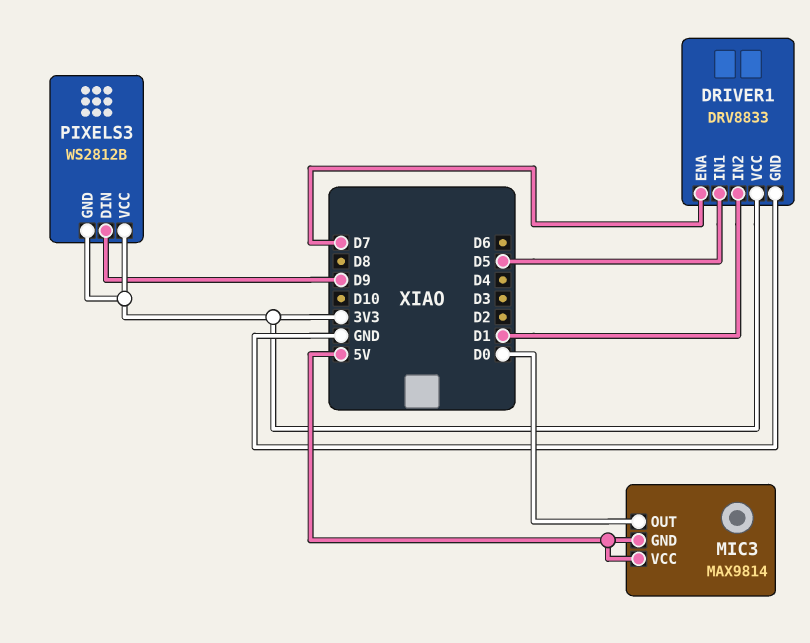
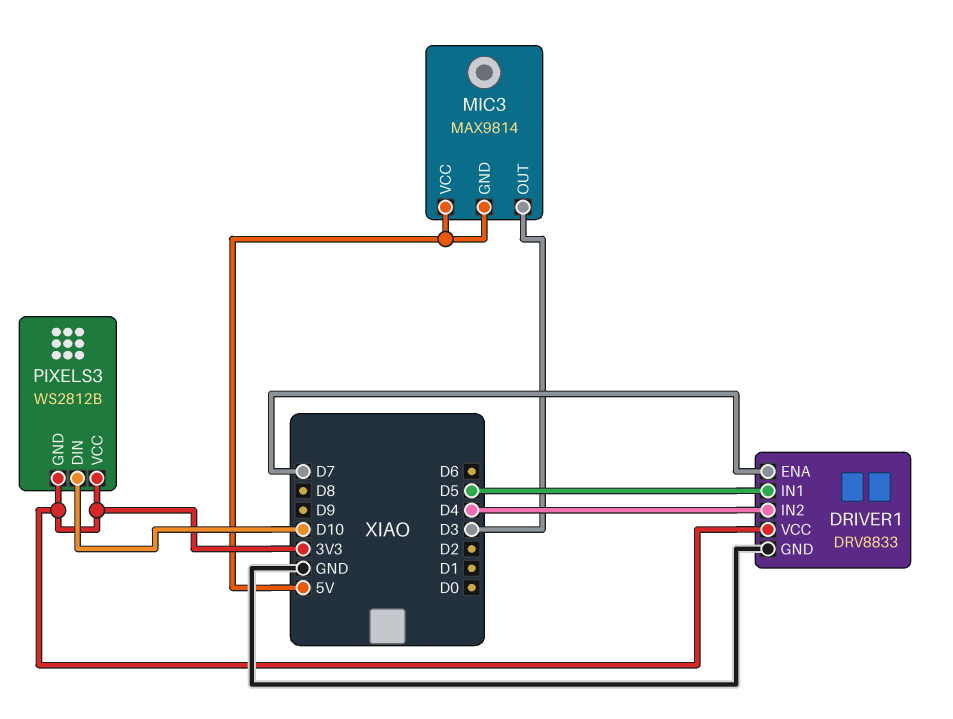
DRIVER1 pin IN2: D1 -> D4
MIC3 pin OUT: D0 -> D3
PIXELS3 pin DIN: D9 -> D10

